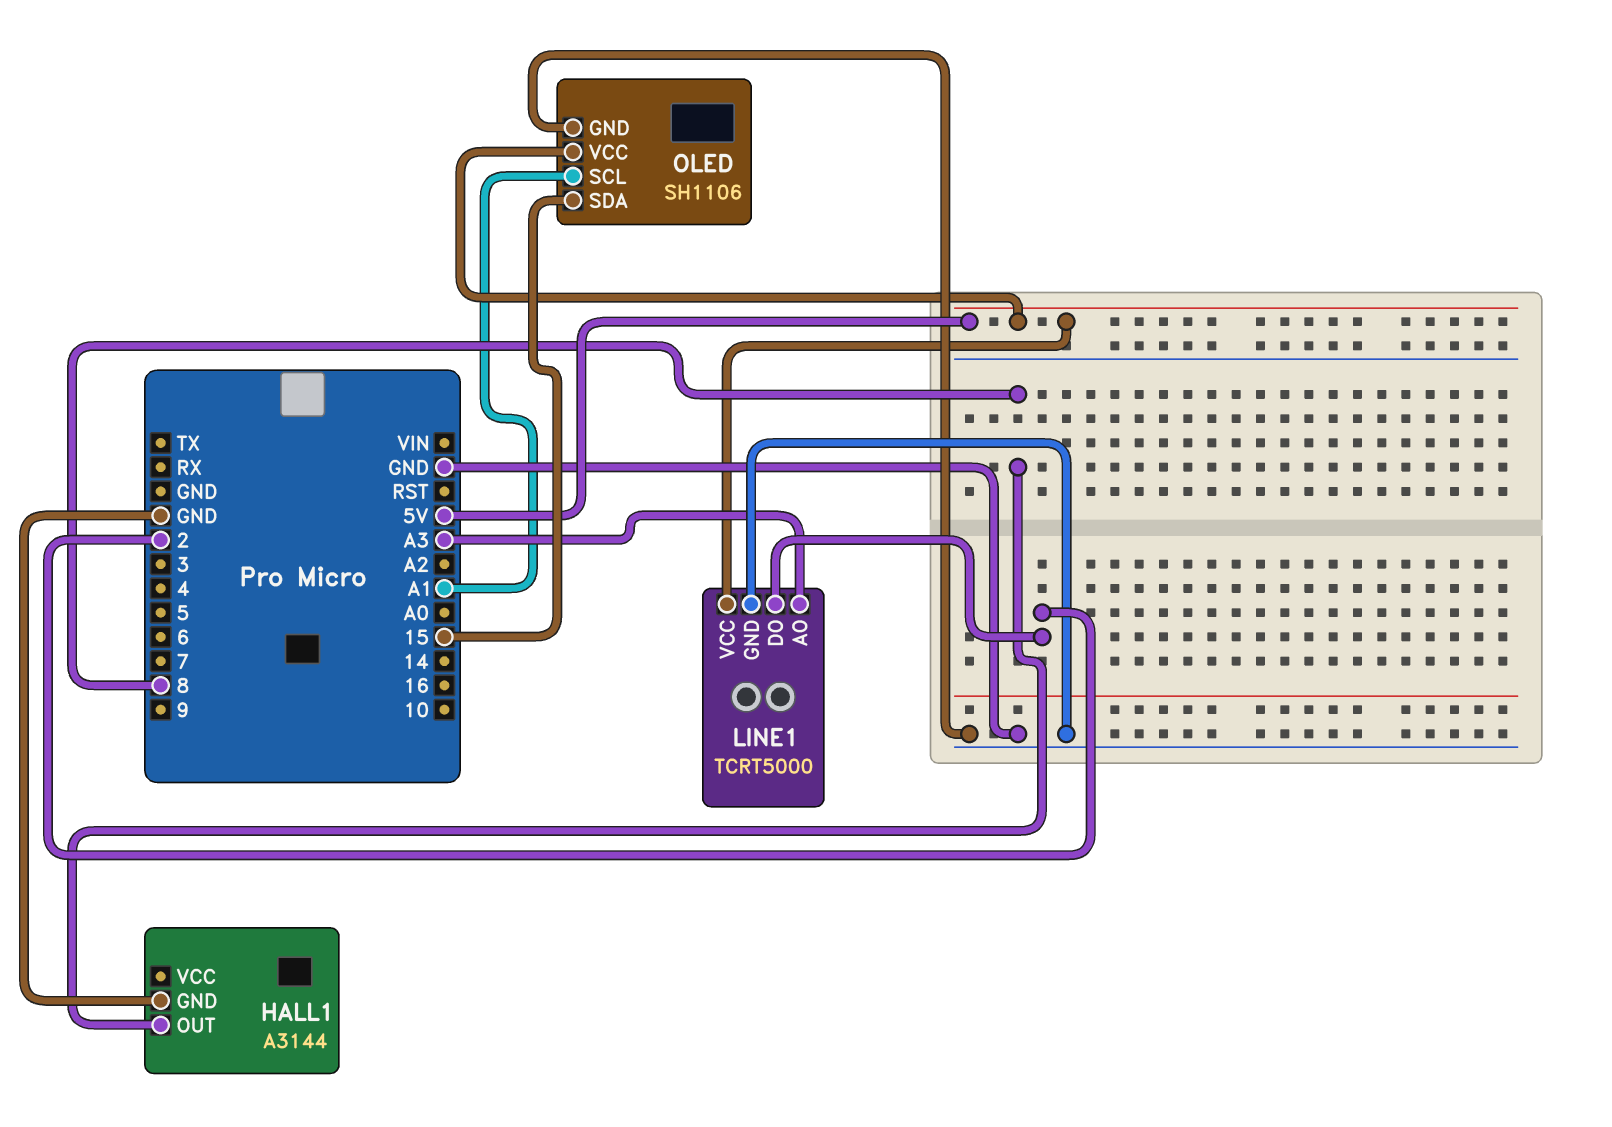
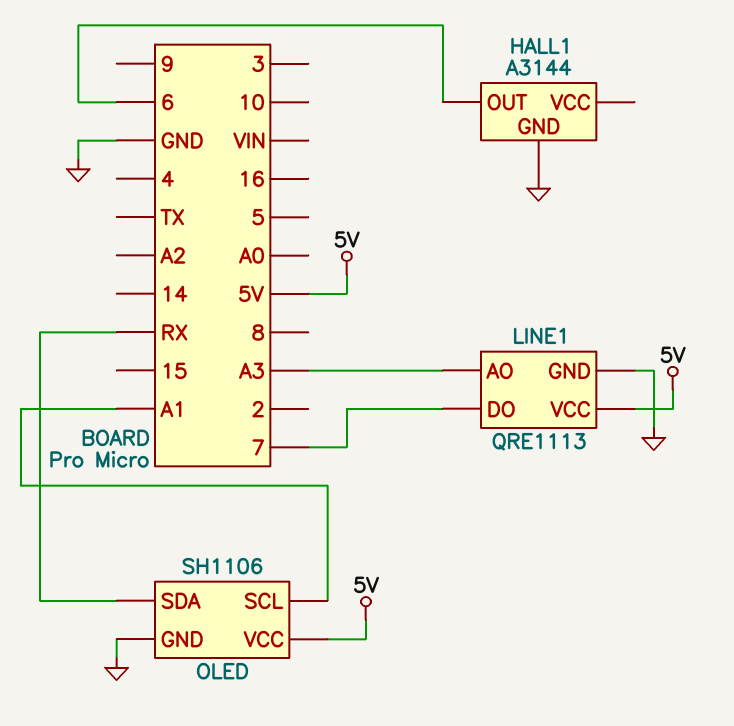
HALL1 pin OUT: 8 -> 6
LINE1: TCRT5000 -> QRE1113
LINE1 pin DO: 2 -> 7
OLED pin SDA: 15 -> RX

